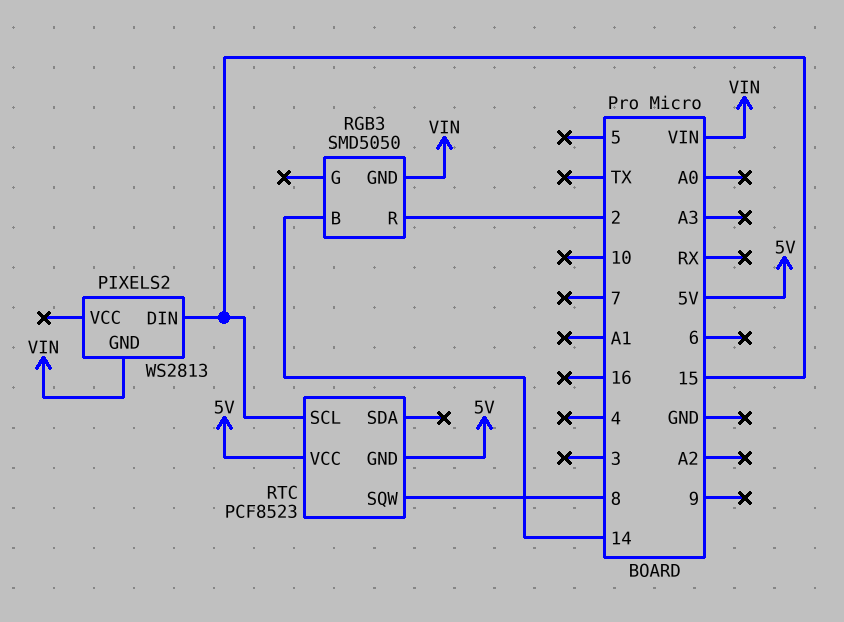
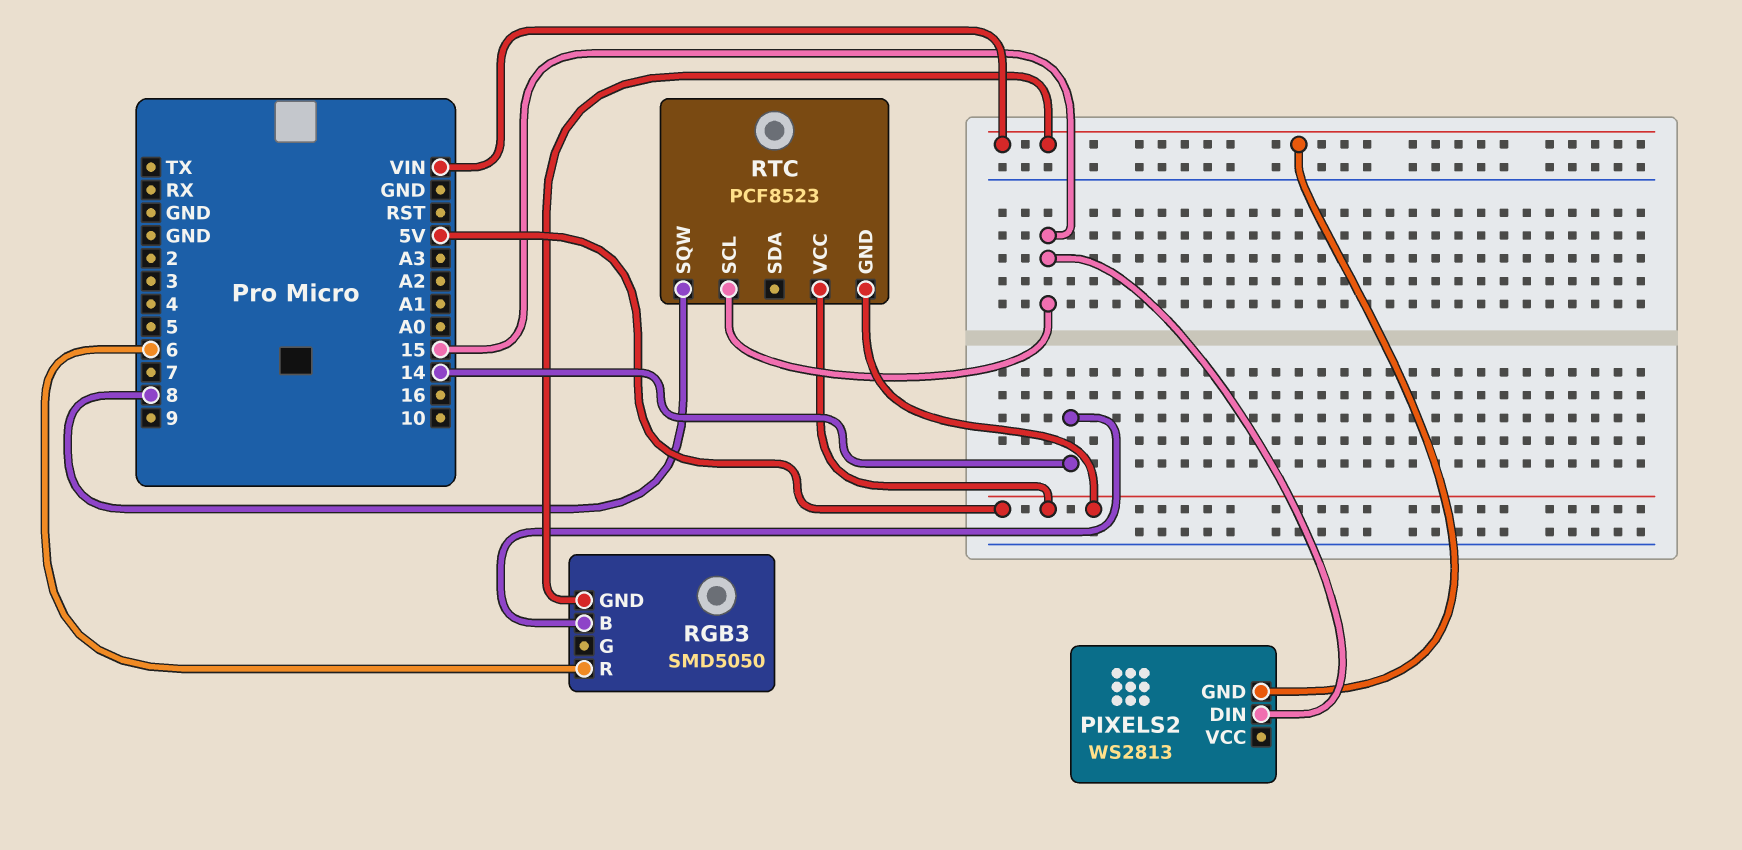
RGB3 pin R: 2 -> 6

